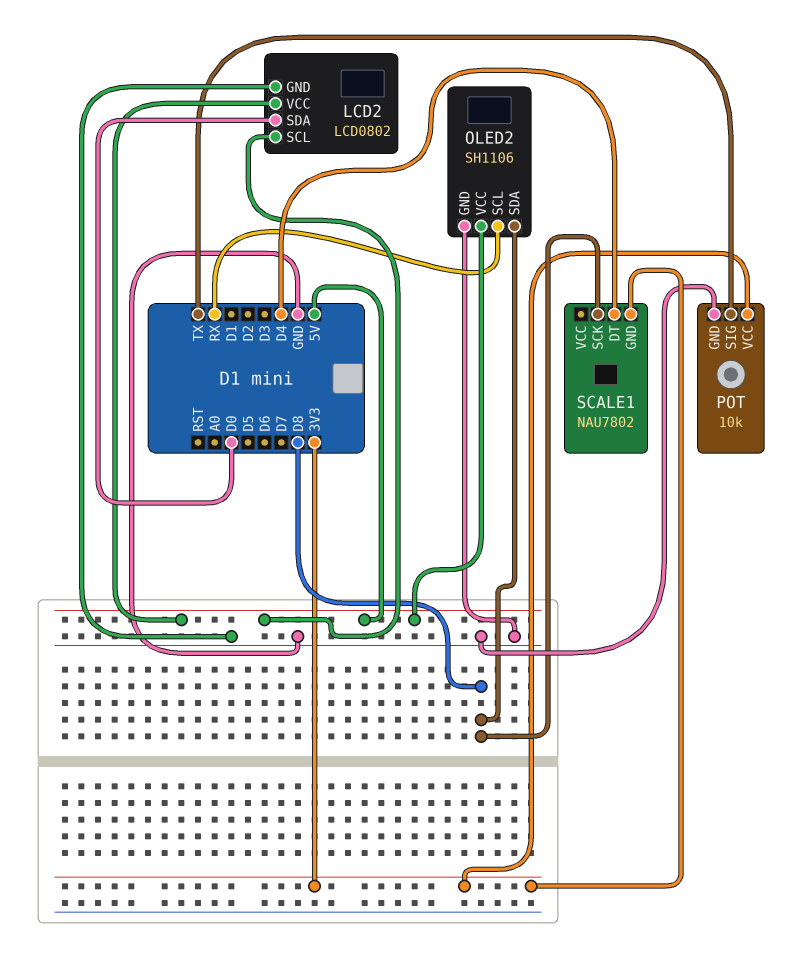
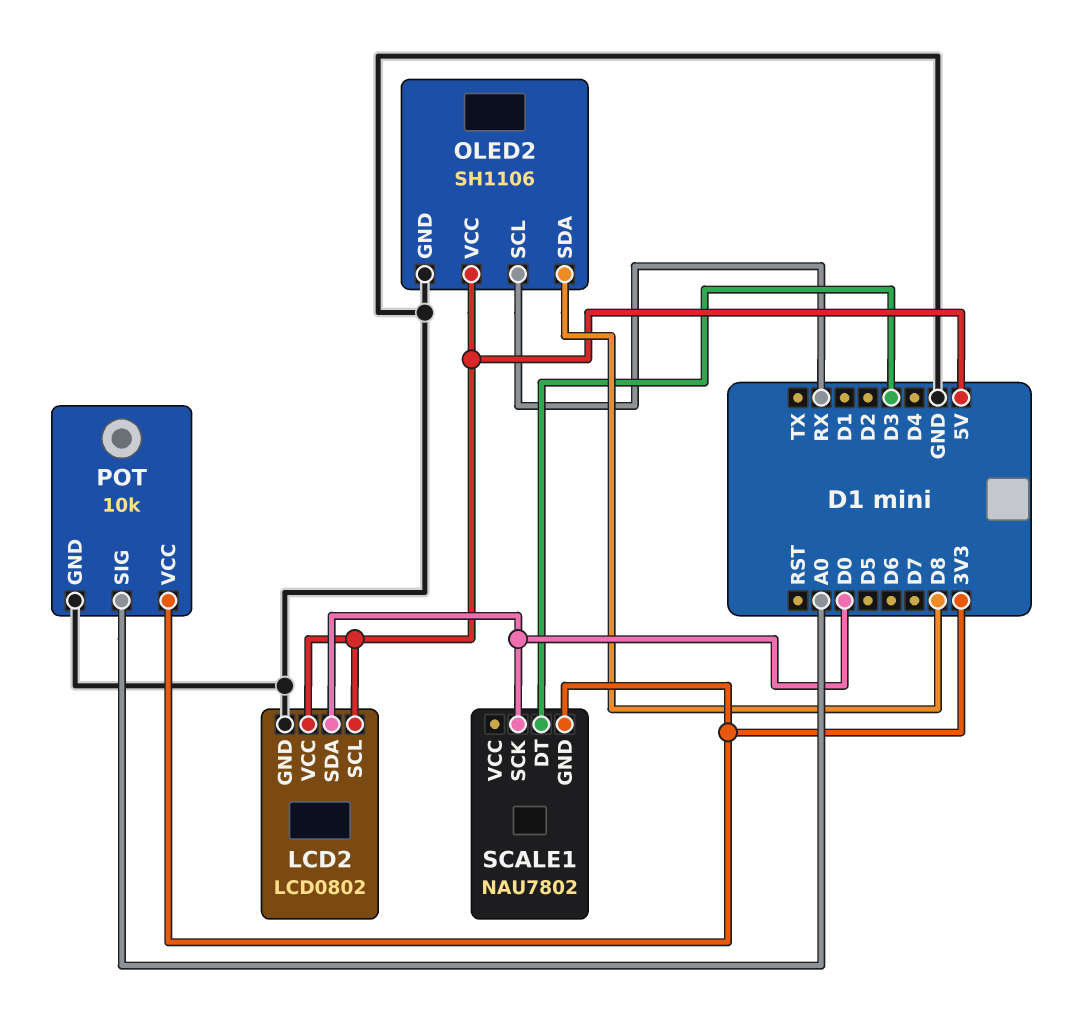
POT pin SIG: TX -> A0
SCALE1 pin DT: D4 -> D3
SCALE1 pin SCK: D8 -> D0

